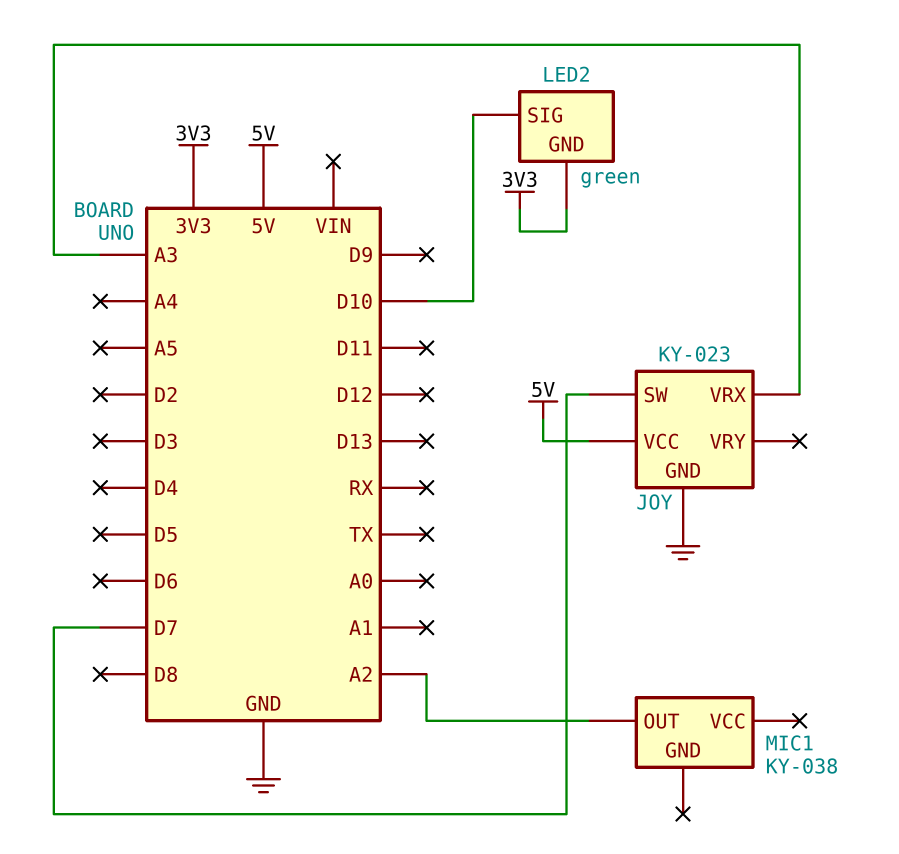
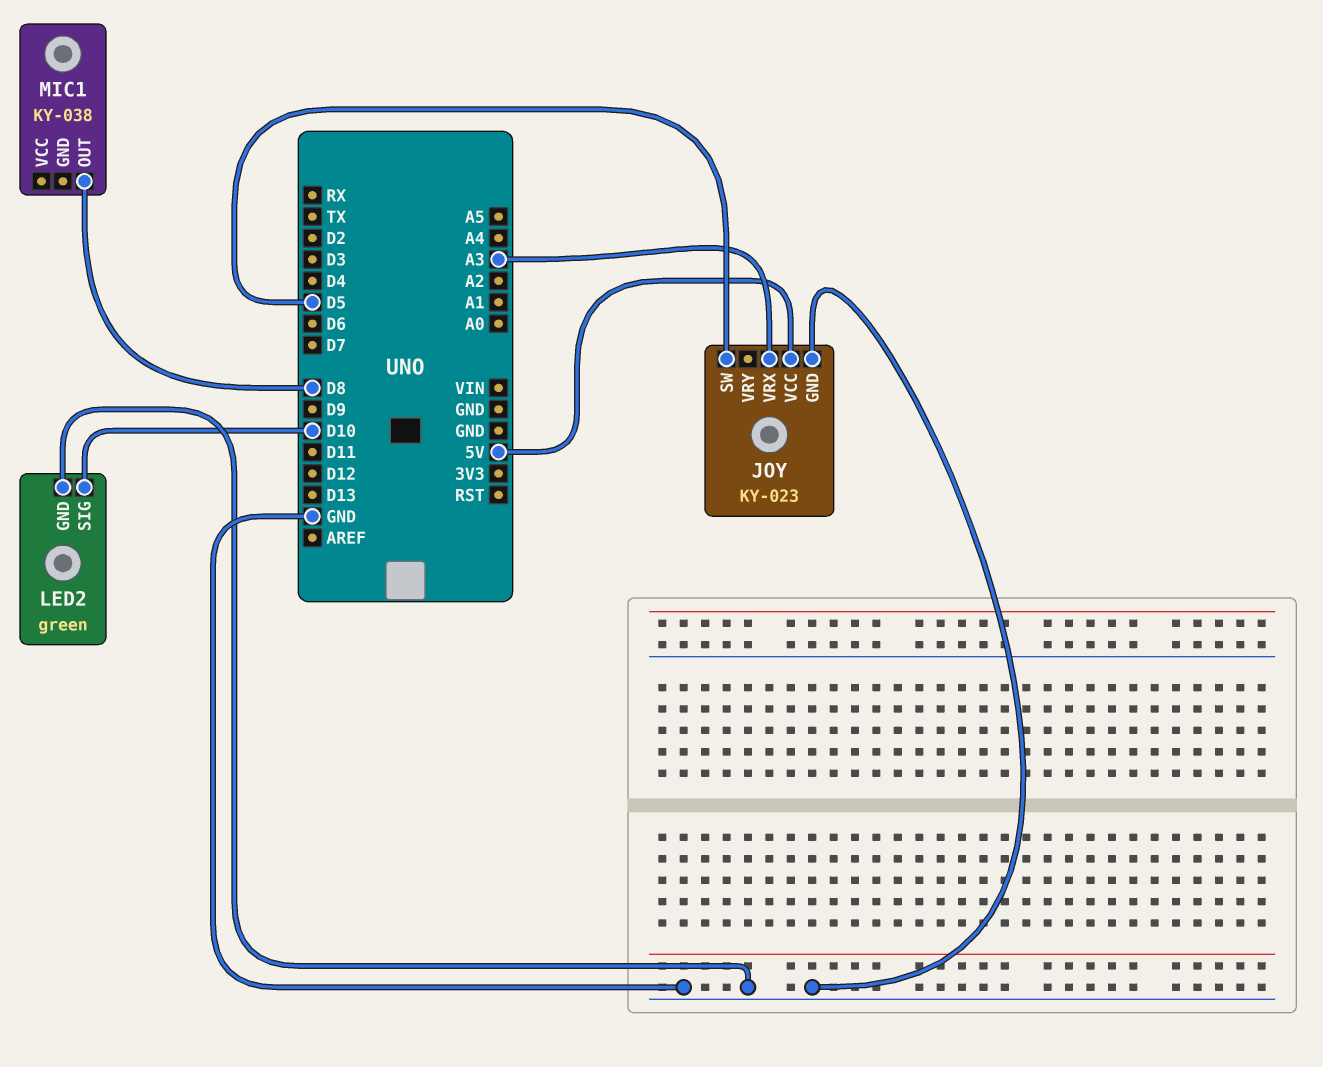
JOY pin SW: D7 -> D5
LED2 pin GND: 3V3 -> GND
MIC1 pin OUT: A2 -> D8

